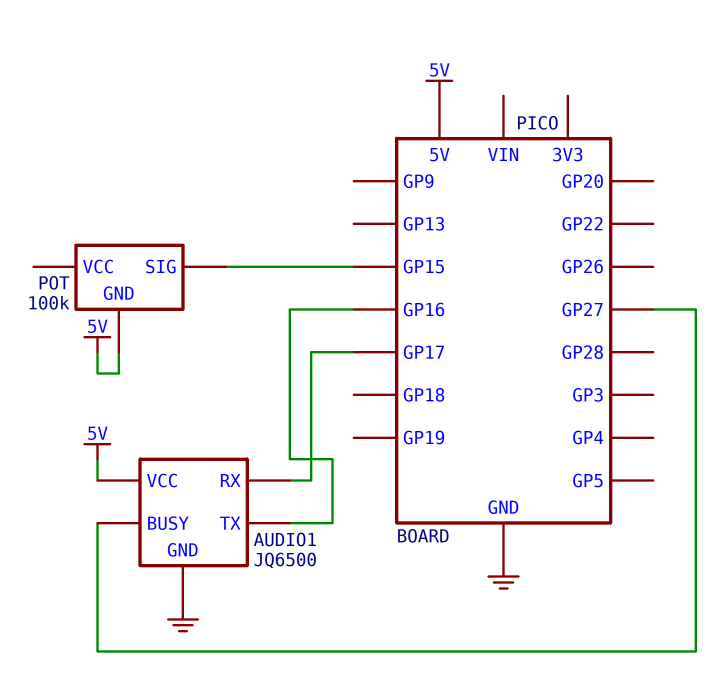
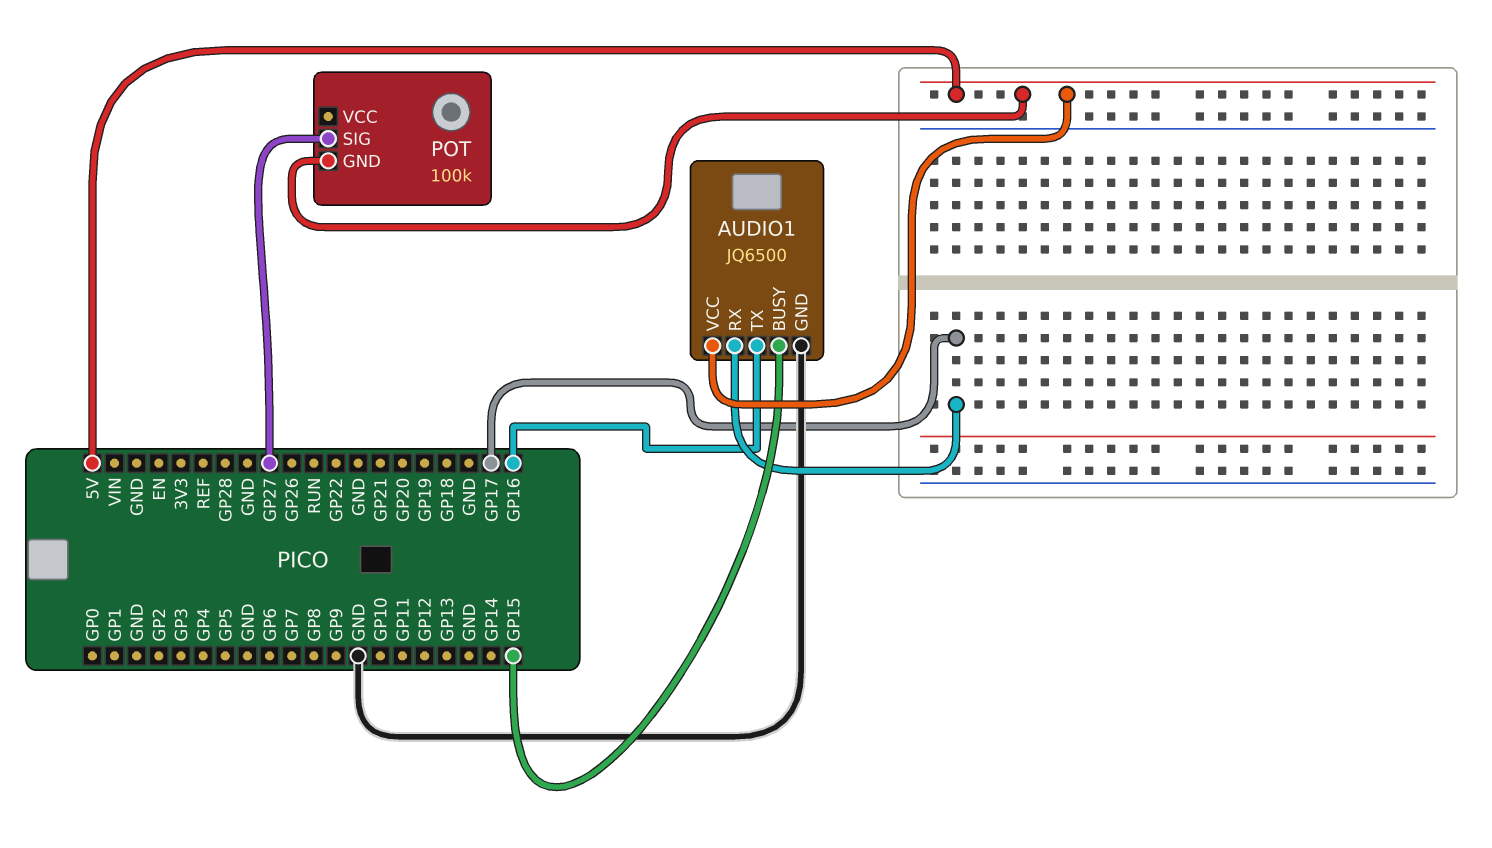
AUDIO1 pin BUSY: GP27 -> GP15
POT pin SIG: GP15 -> GP27

